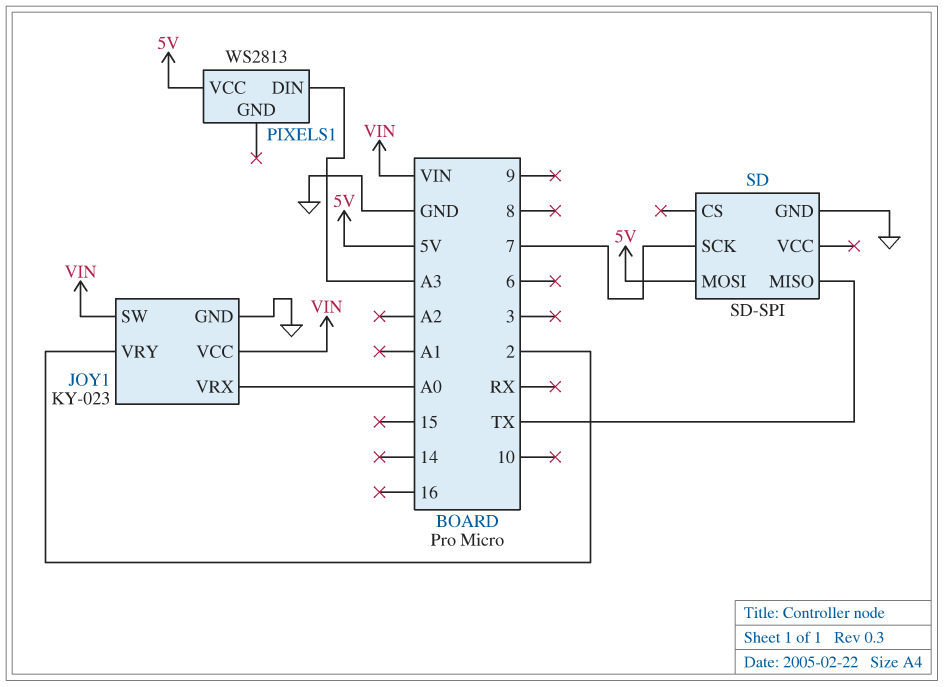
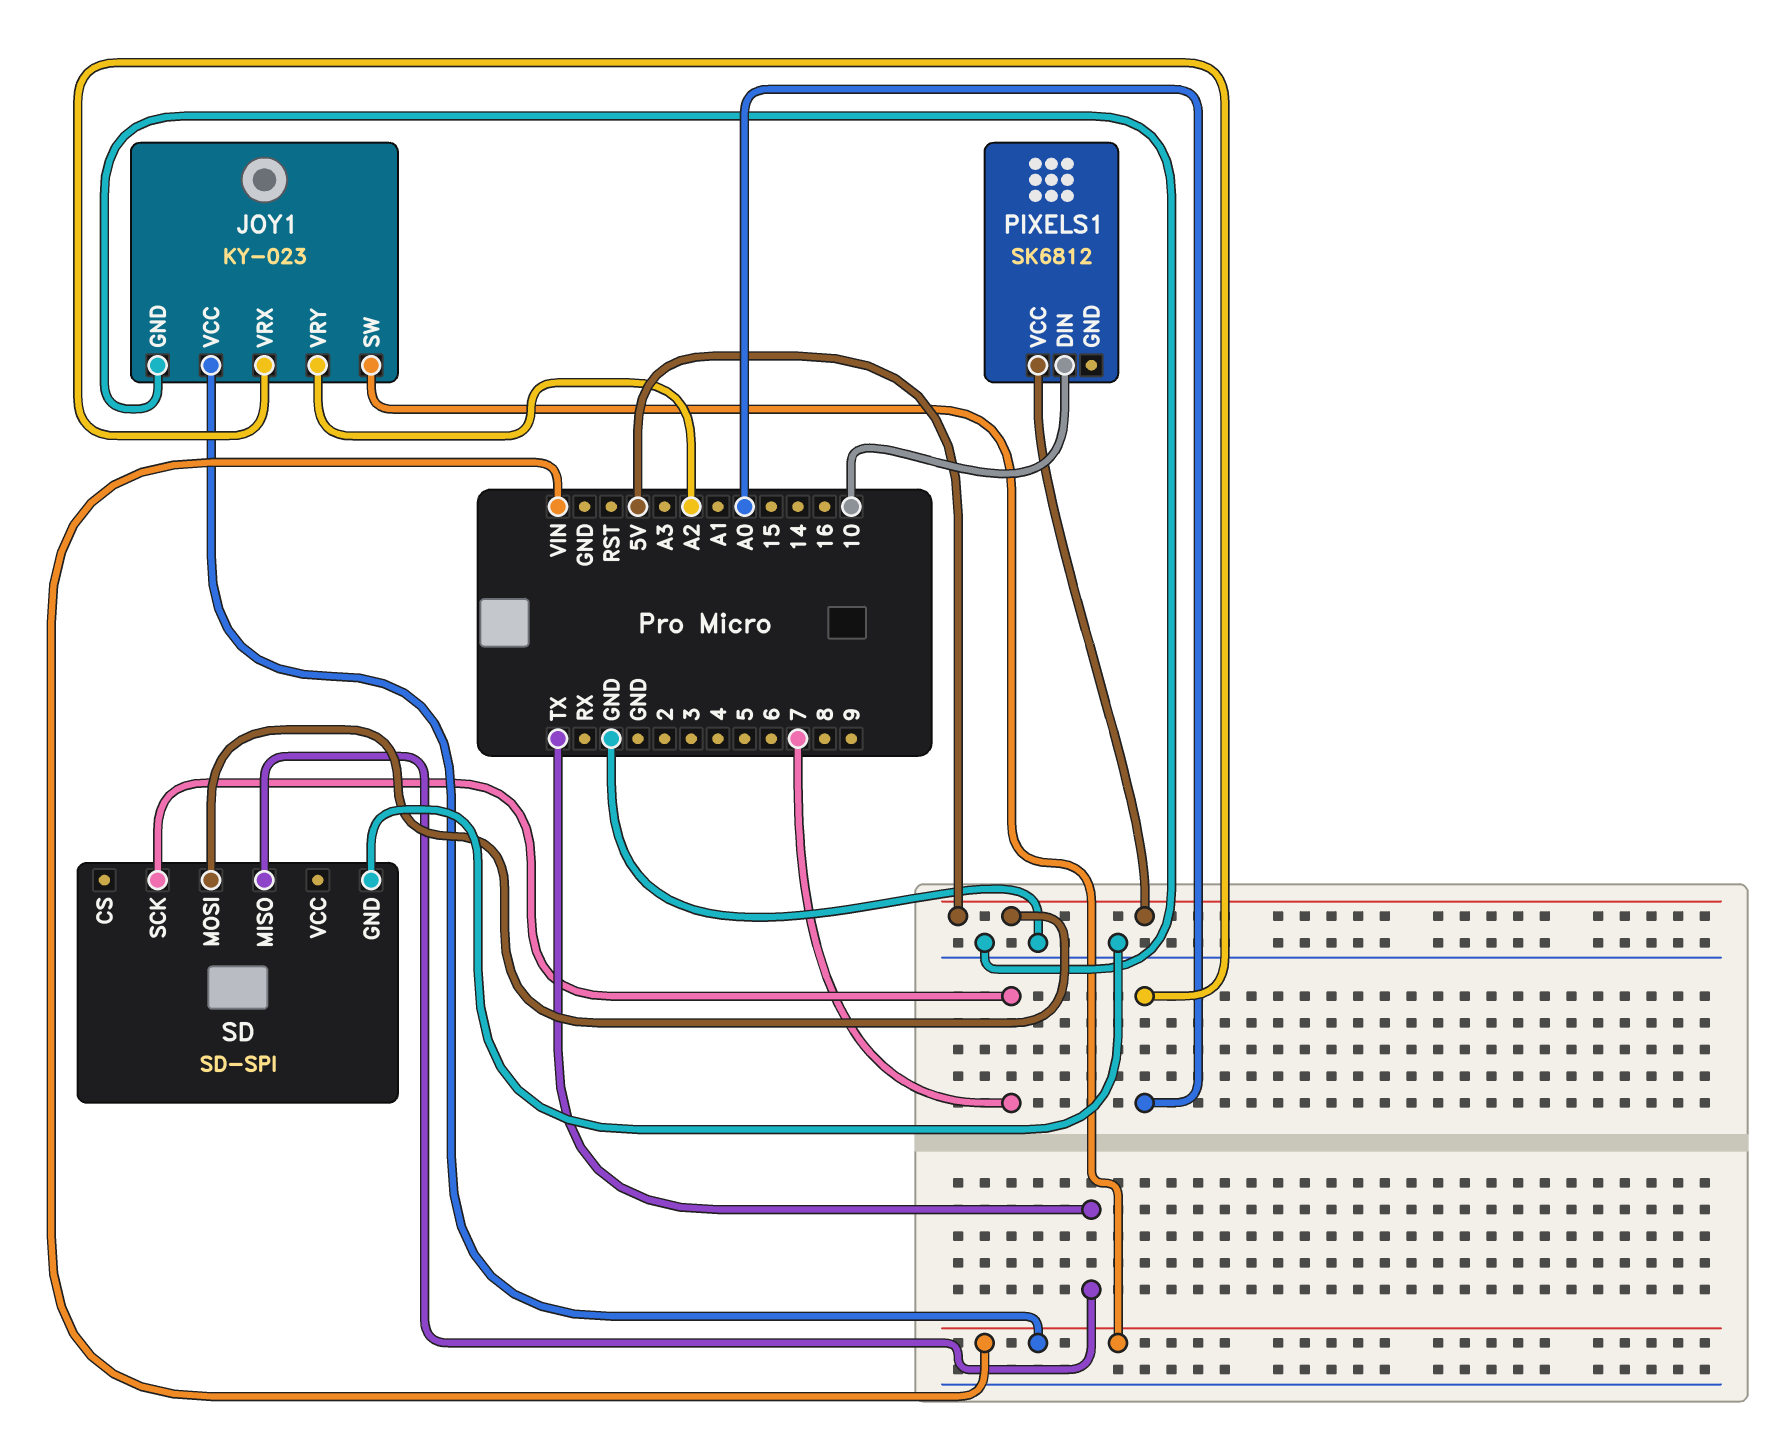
JOY1 pin VRY: 2 -> A2
PIXELS1: WS2813 -> SK6812
PIXELS1 pin DIN: A3 -> 10

